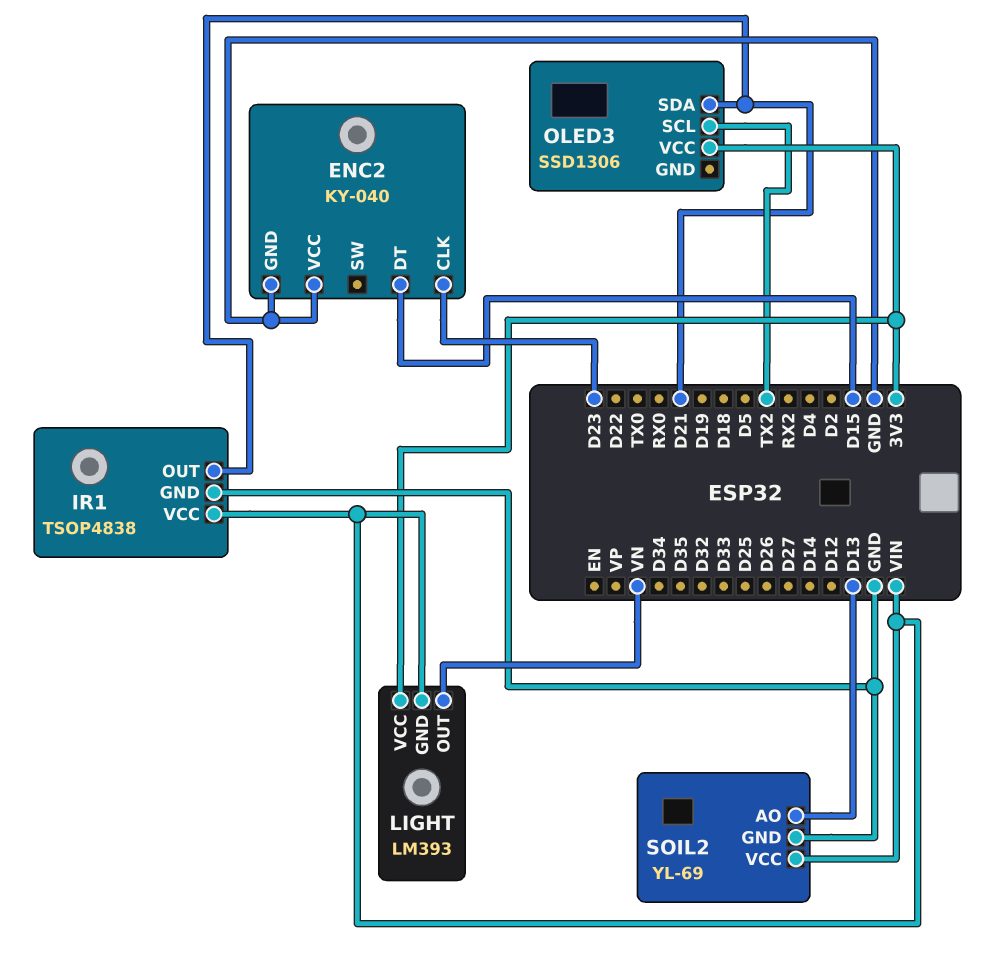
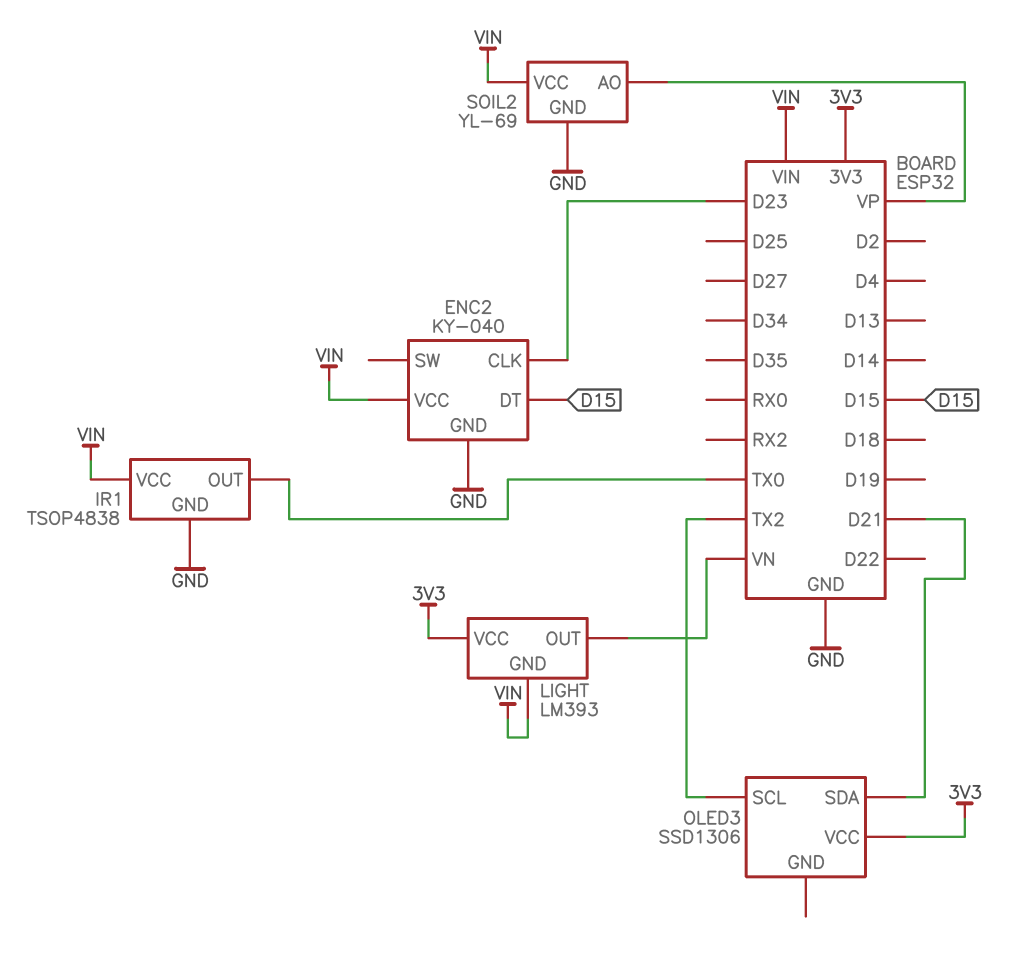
ENC2 pin VCC: GND -> VIN
IR1 pin OUT: D21 -> TX0
SOIL2 pin AO: D13 -> VP

